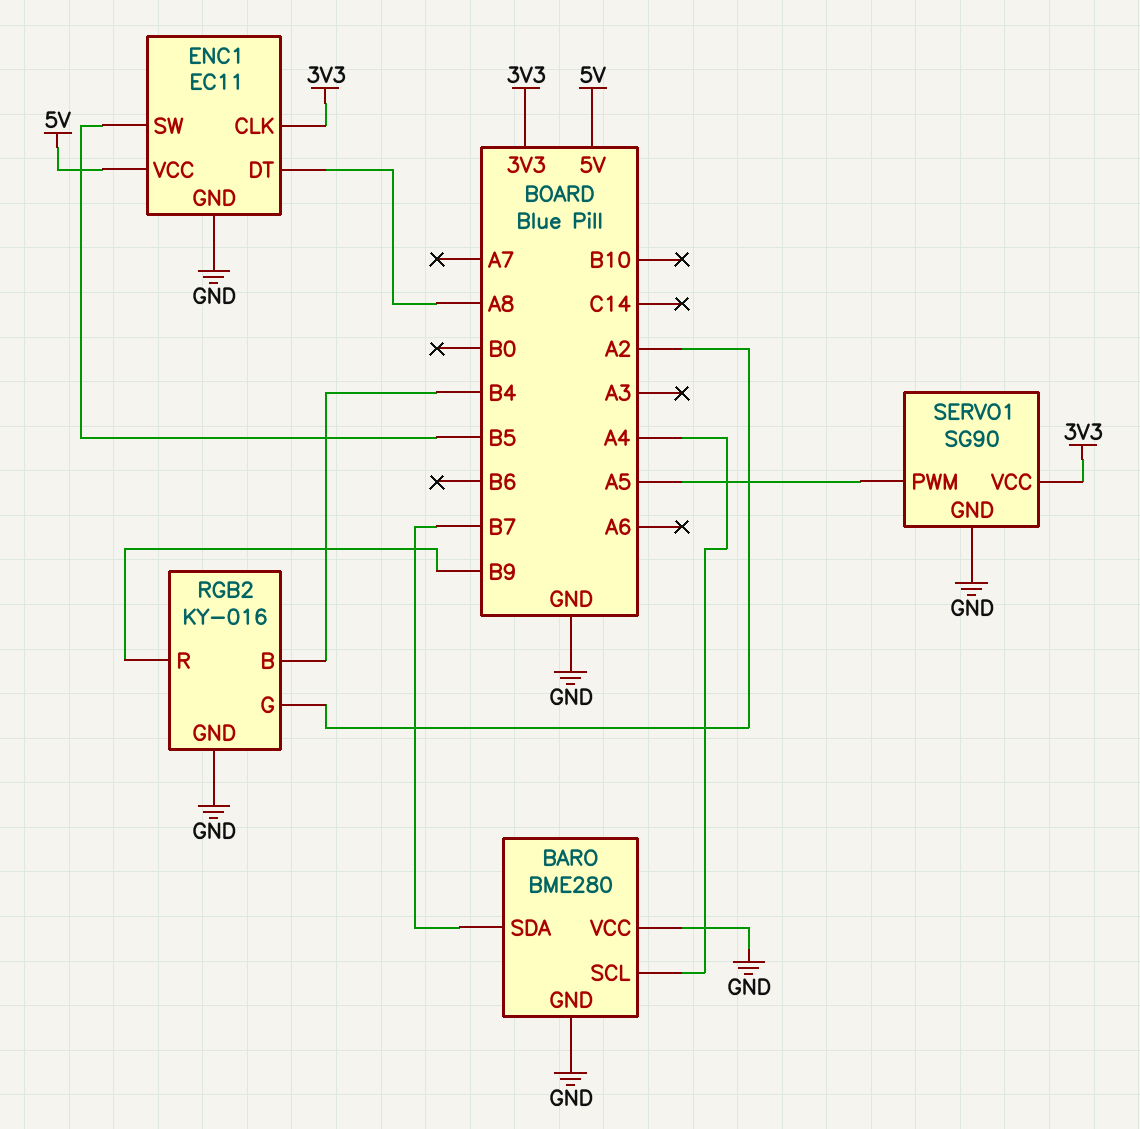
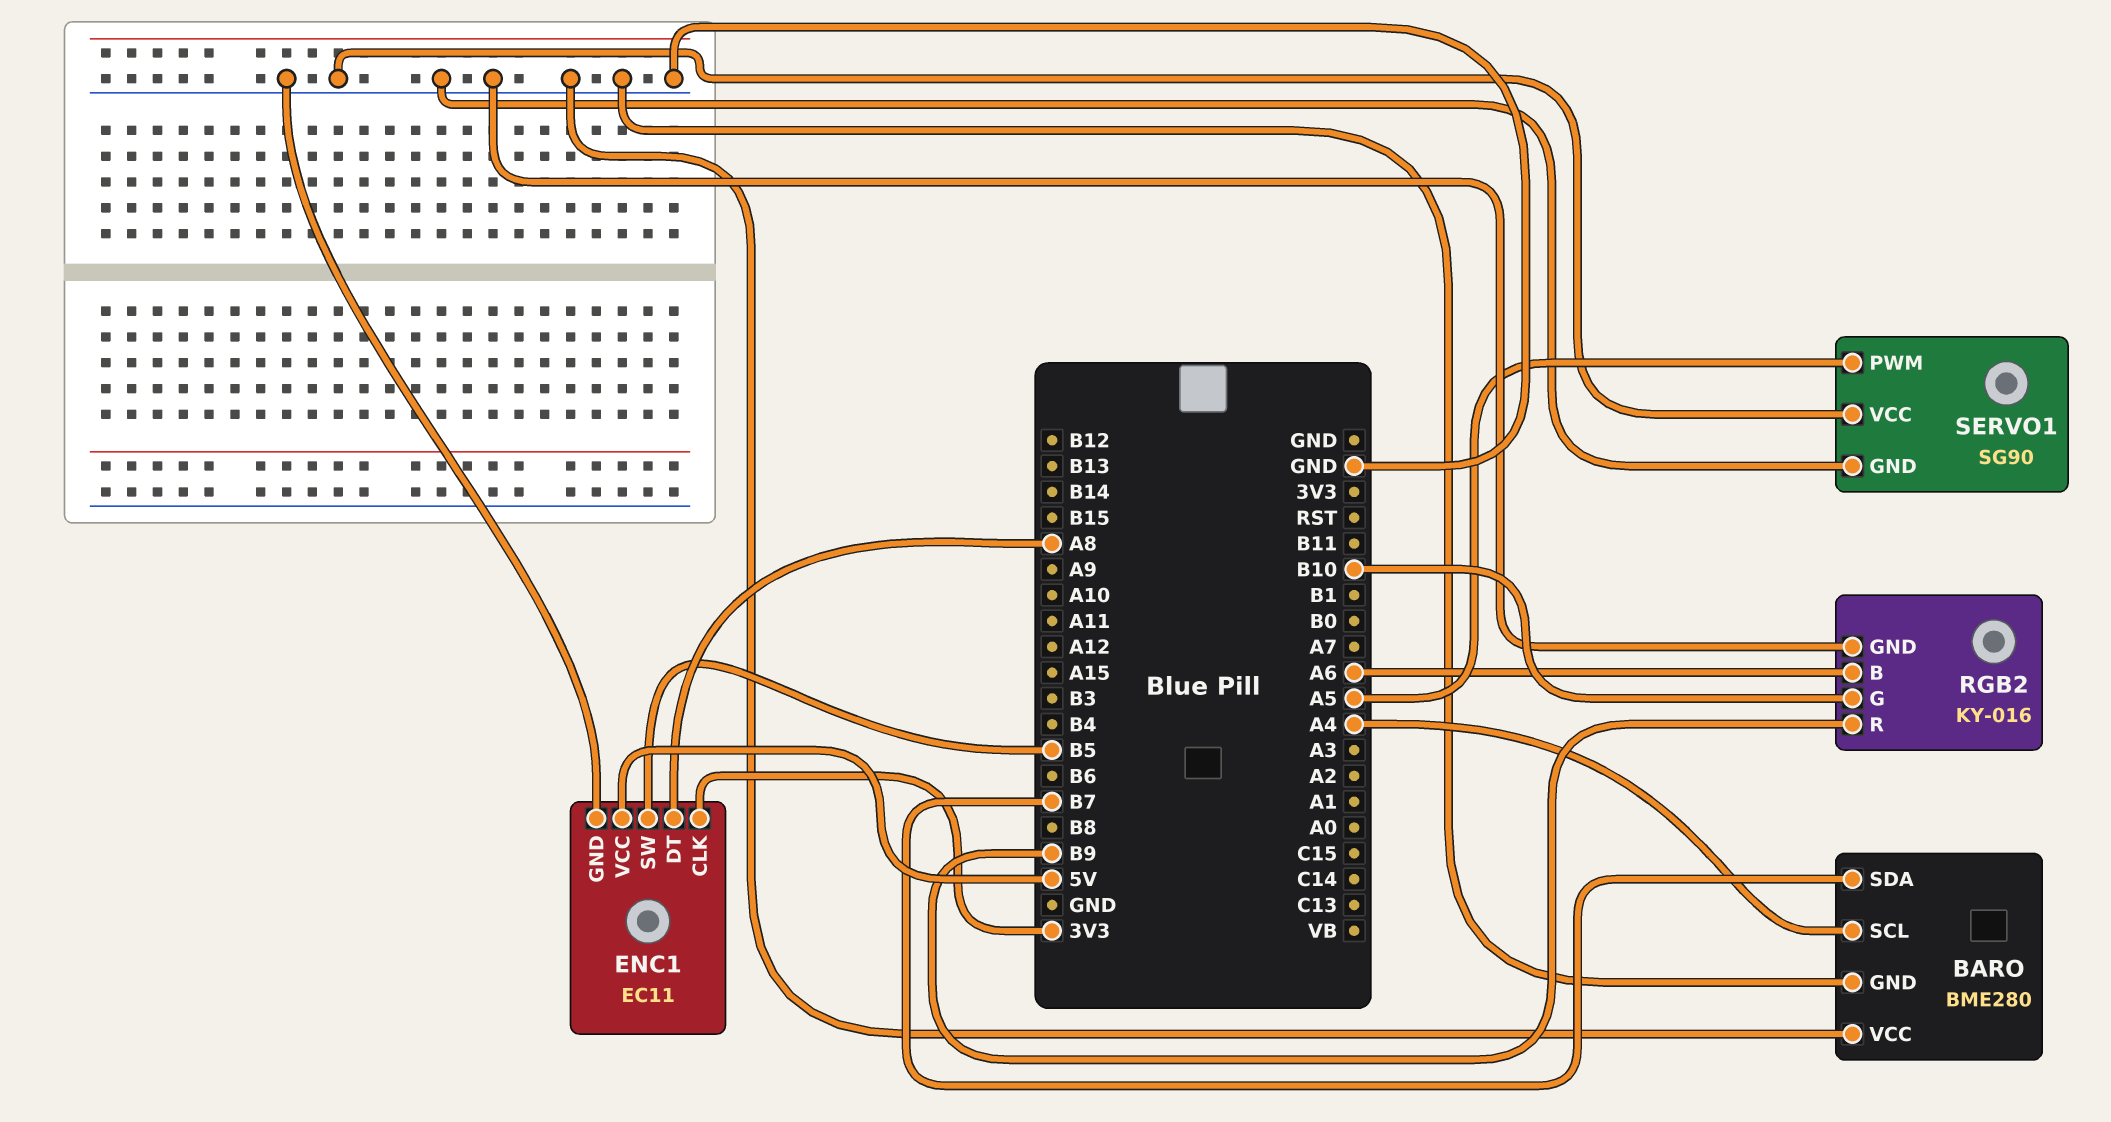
RGB2 pin B: B4 -> A6
RGB2 pin G: A2 -> B10
SERVO1 pin VCC: 3V3 -> GND

